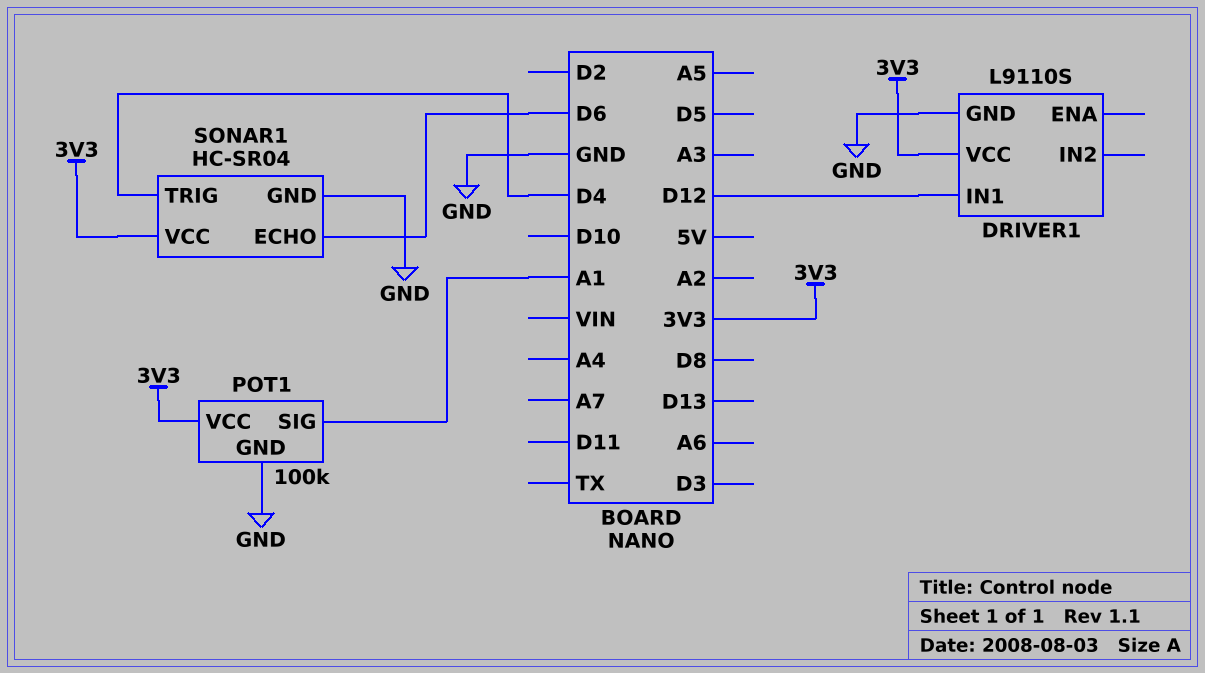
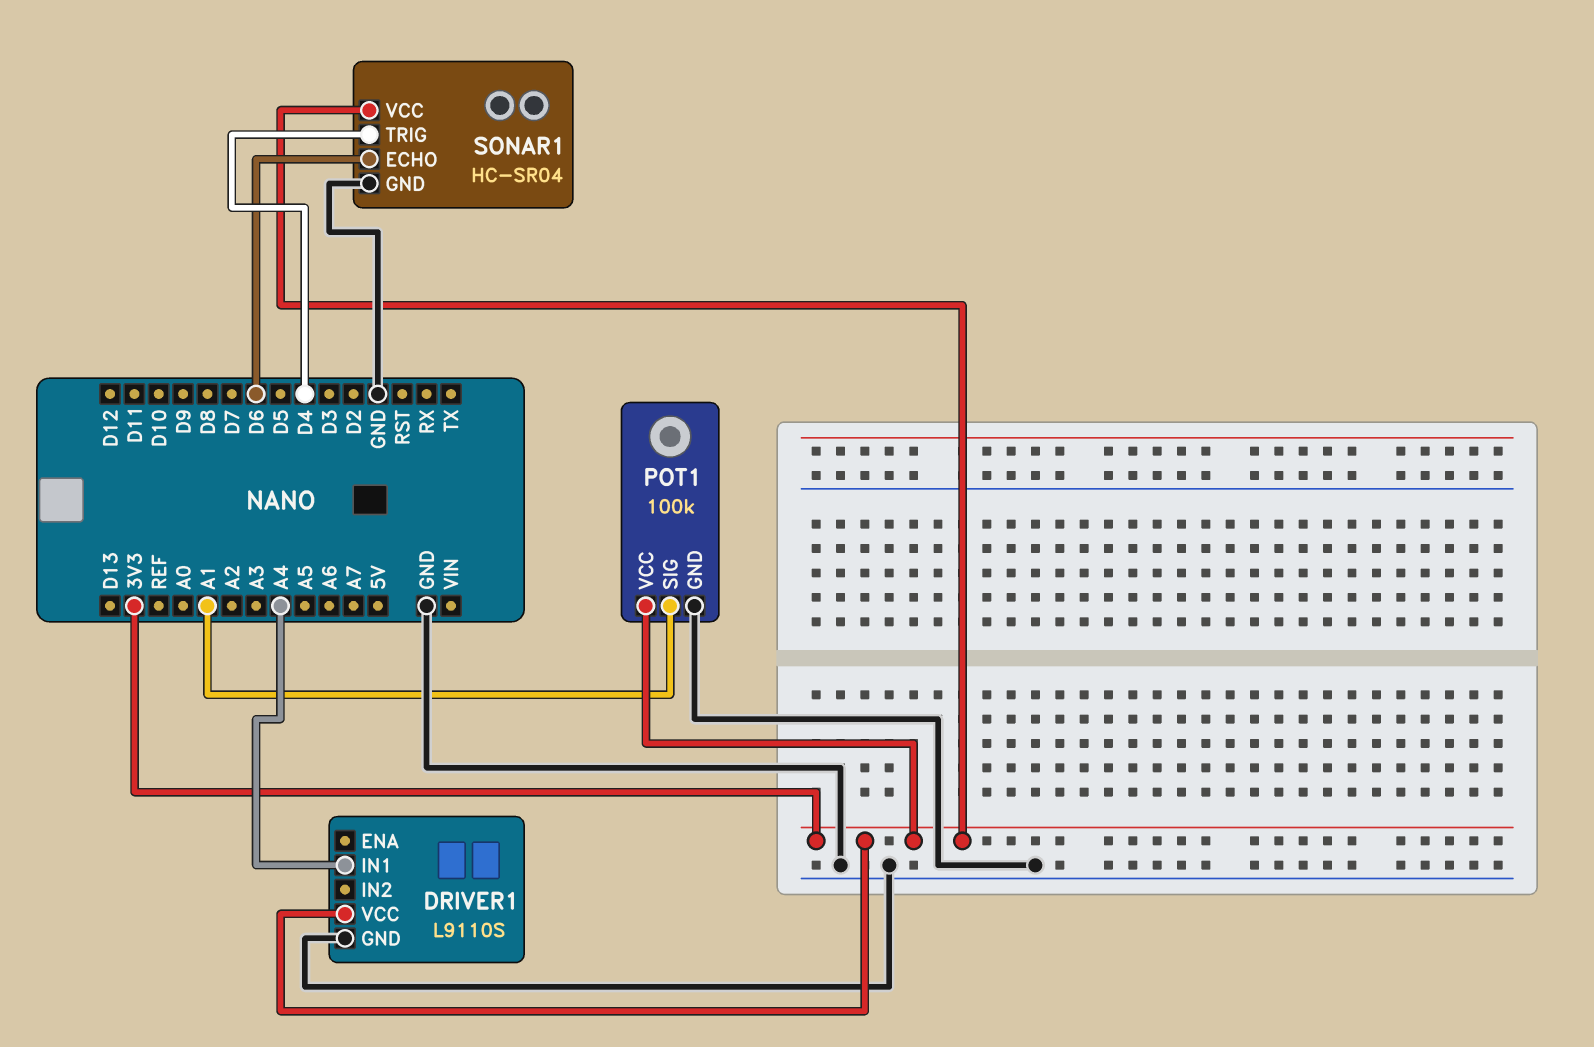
DRIVER1 pin IN1: D12 -> A4

